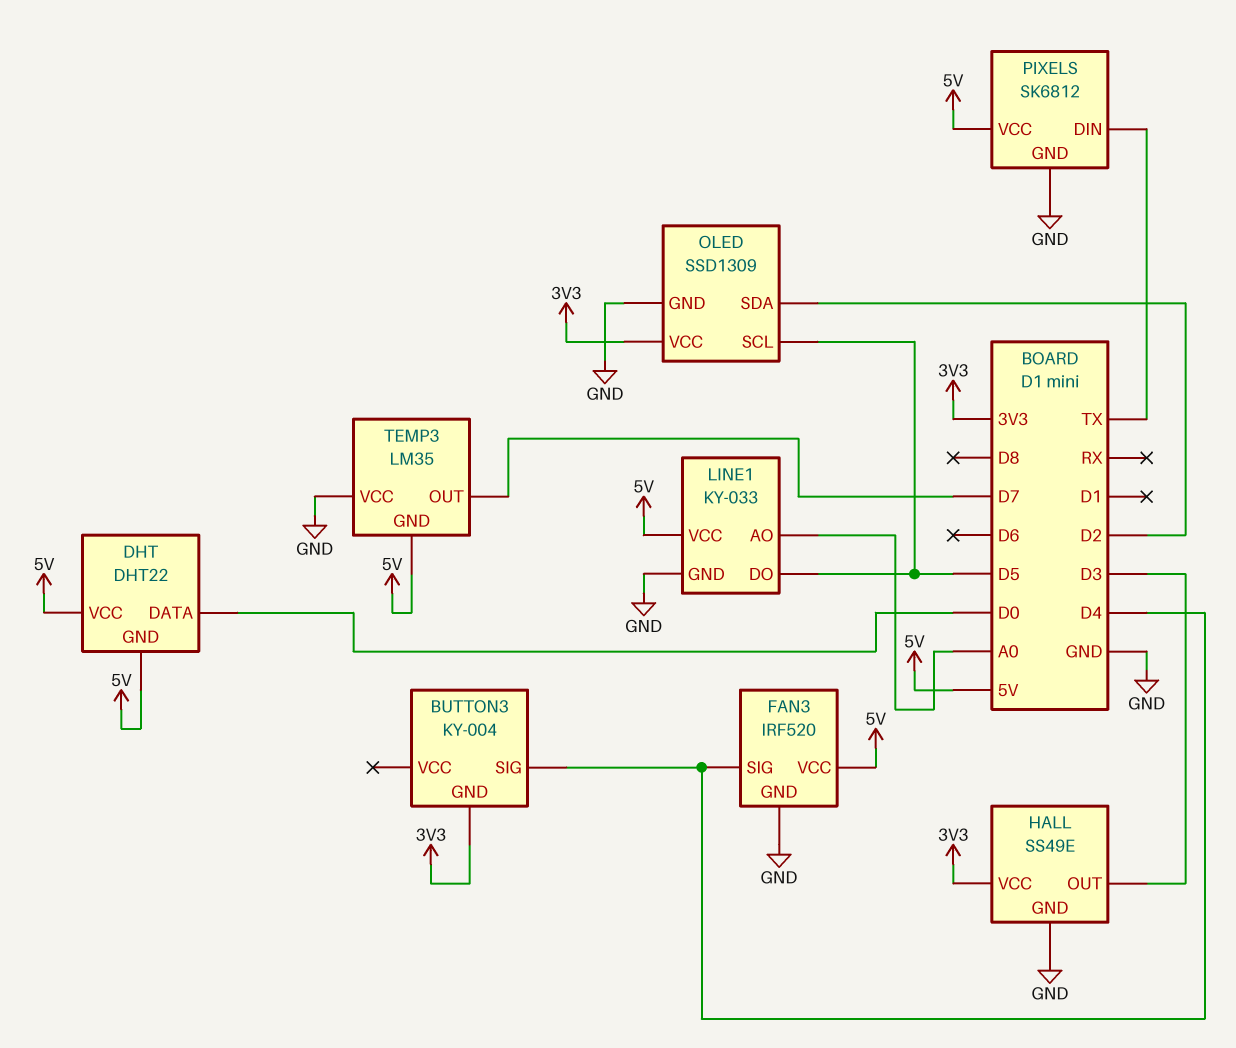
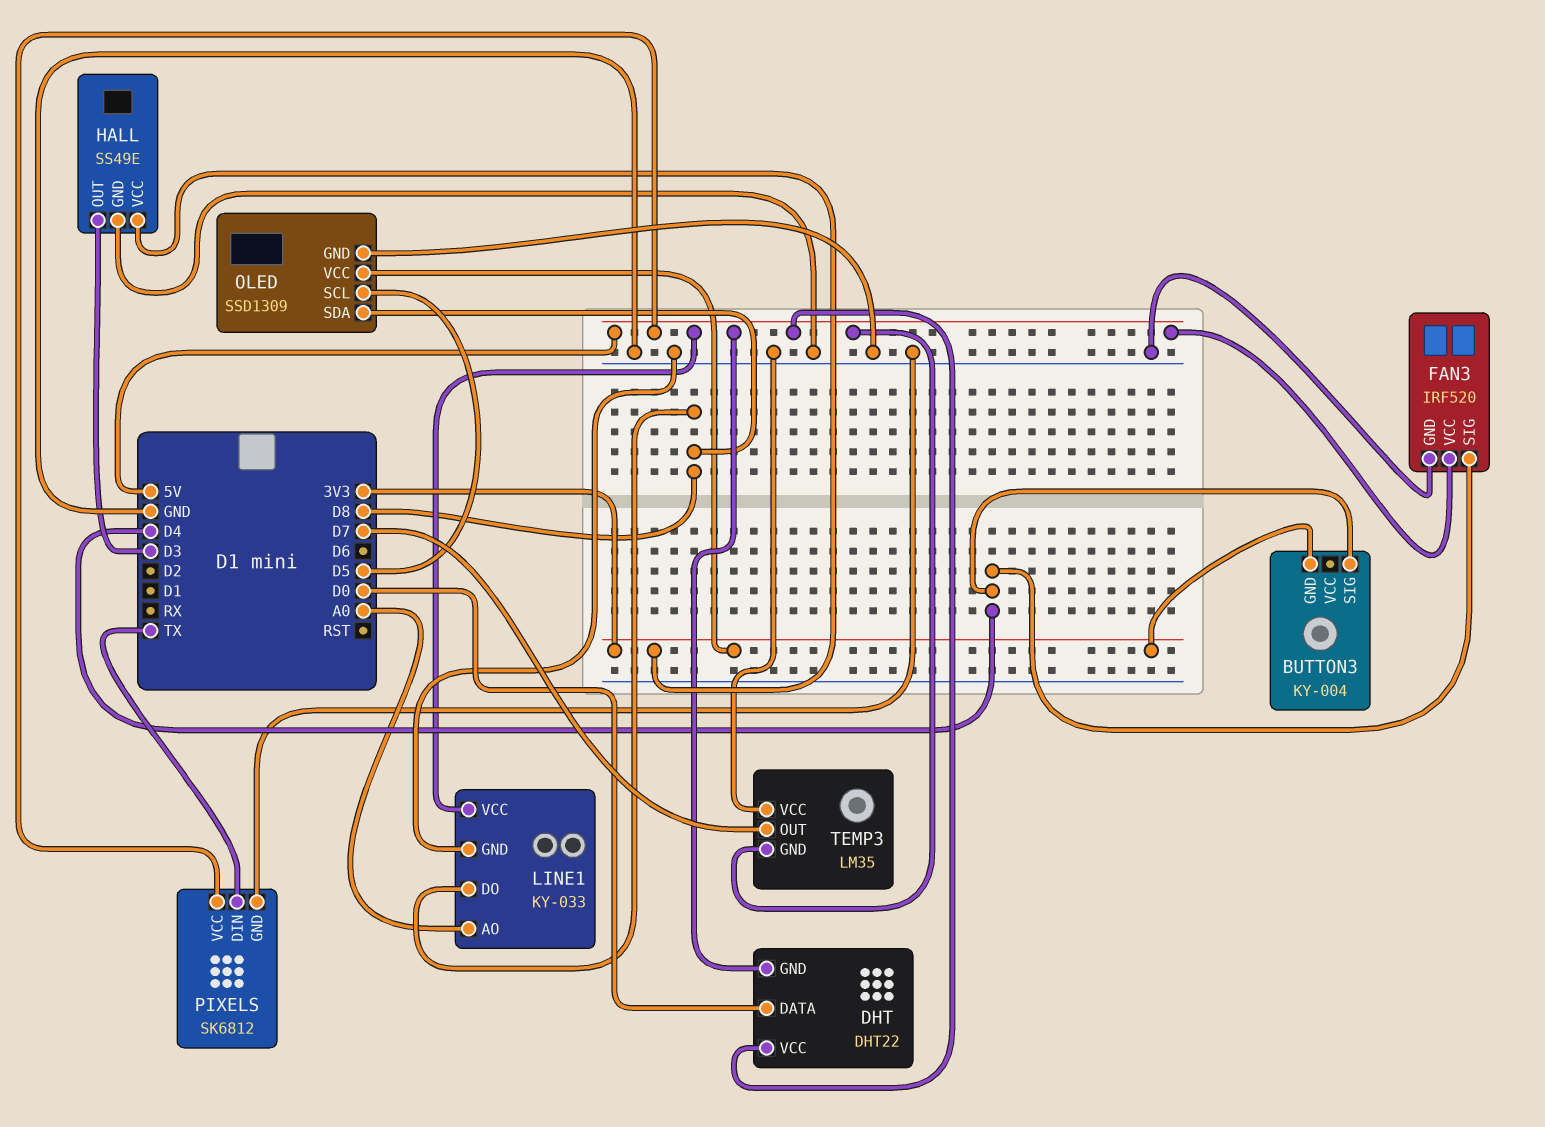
LINE1 pin DO: D5 -> D8
OLED pin SDA: D2 -> D8

